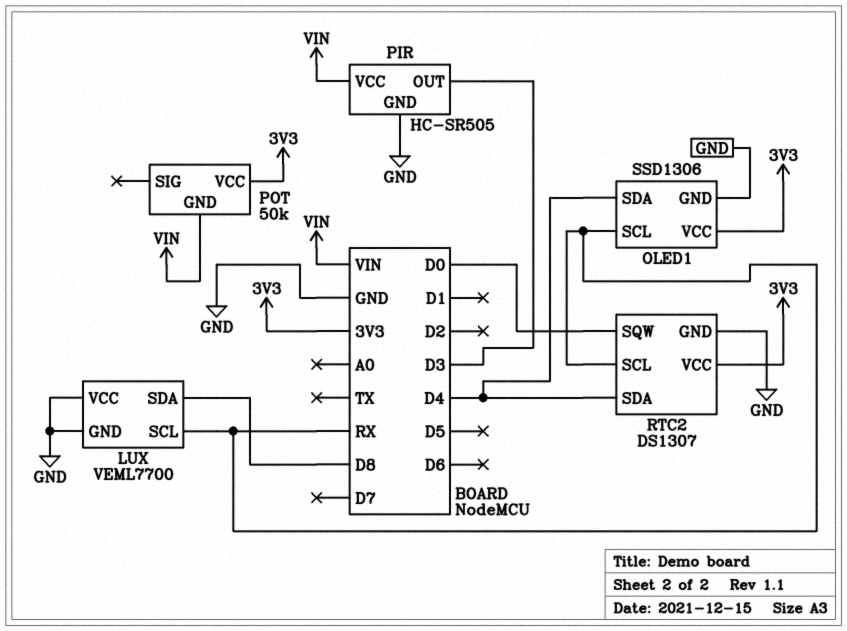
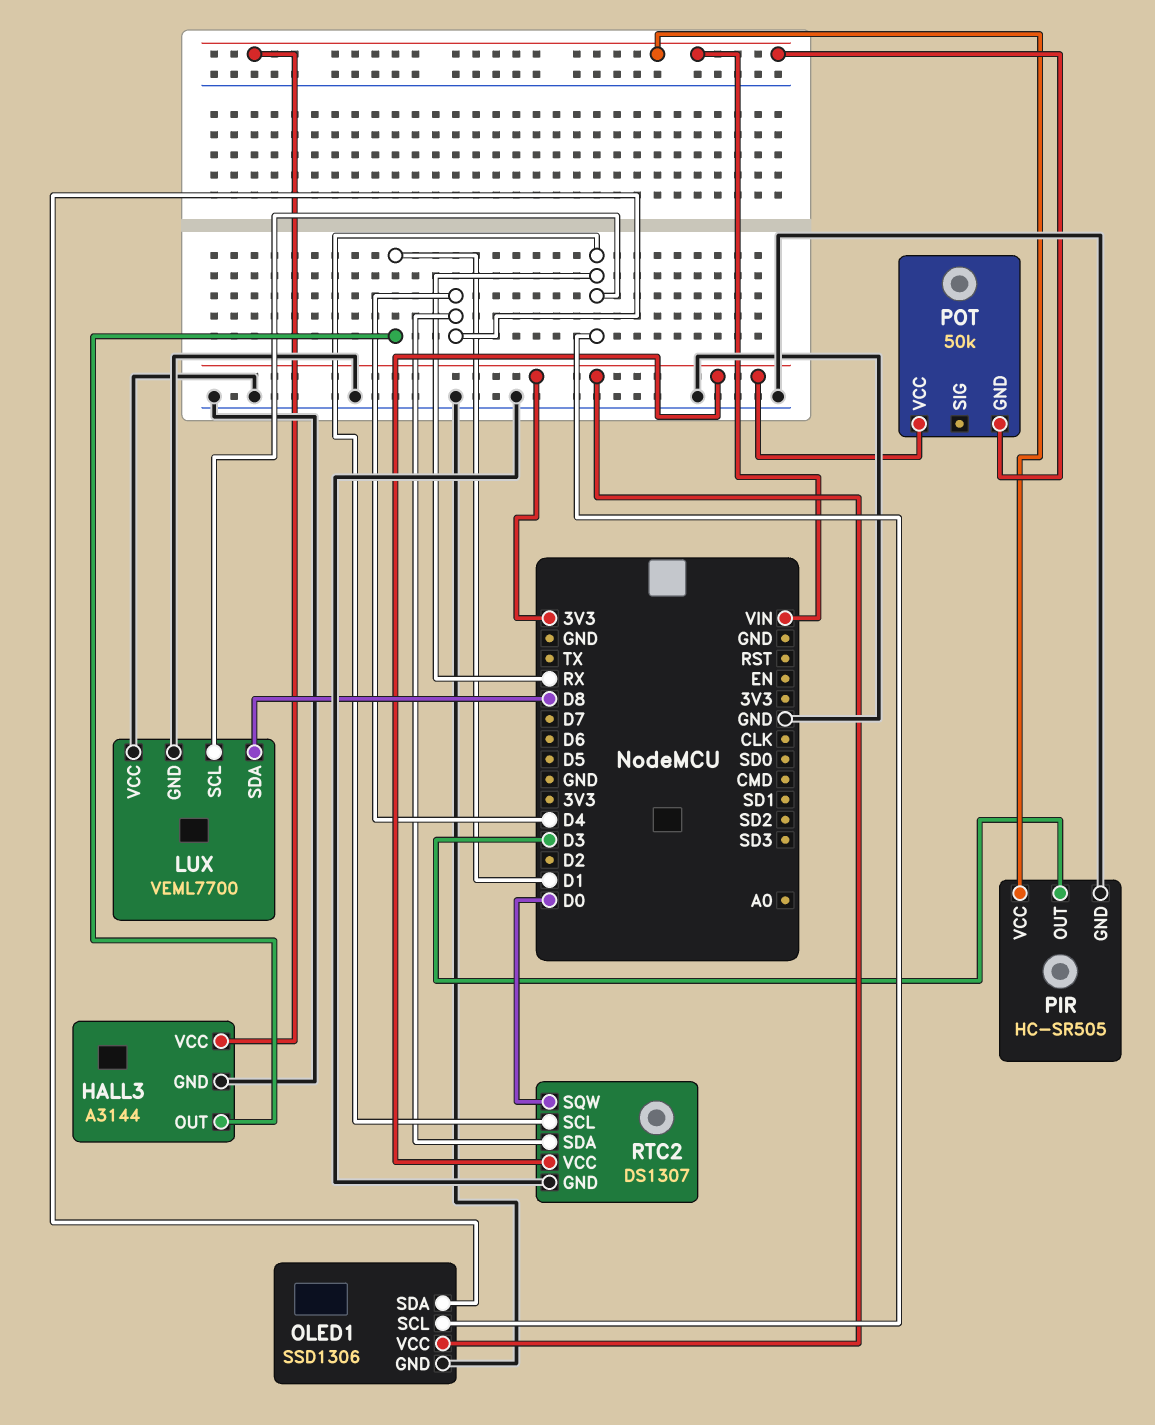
HALL3: none -> A3144
HALL3 pin GND: none -> GND
HALL3 pin OUT: none -> D1
HALL3 pin VCC: none -> VIN

